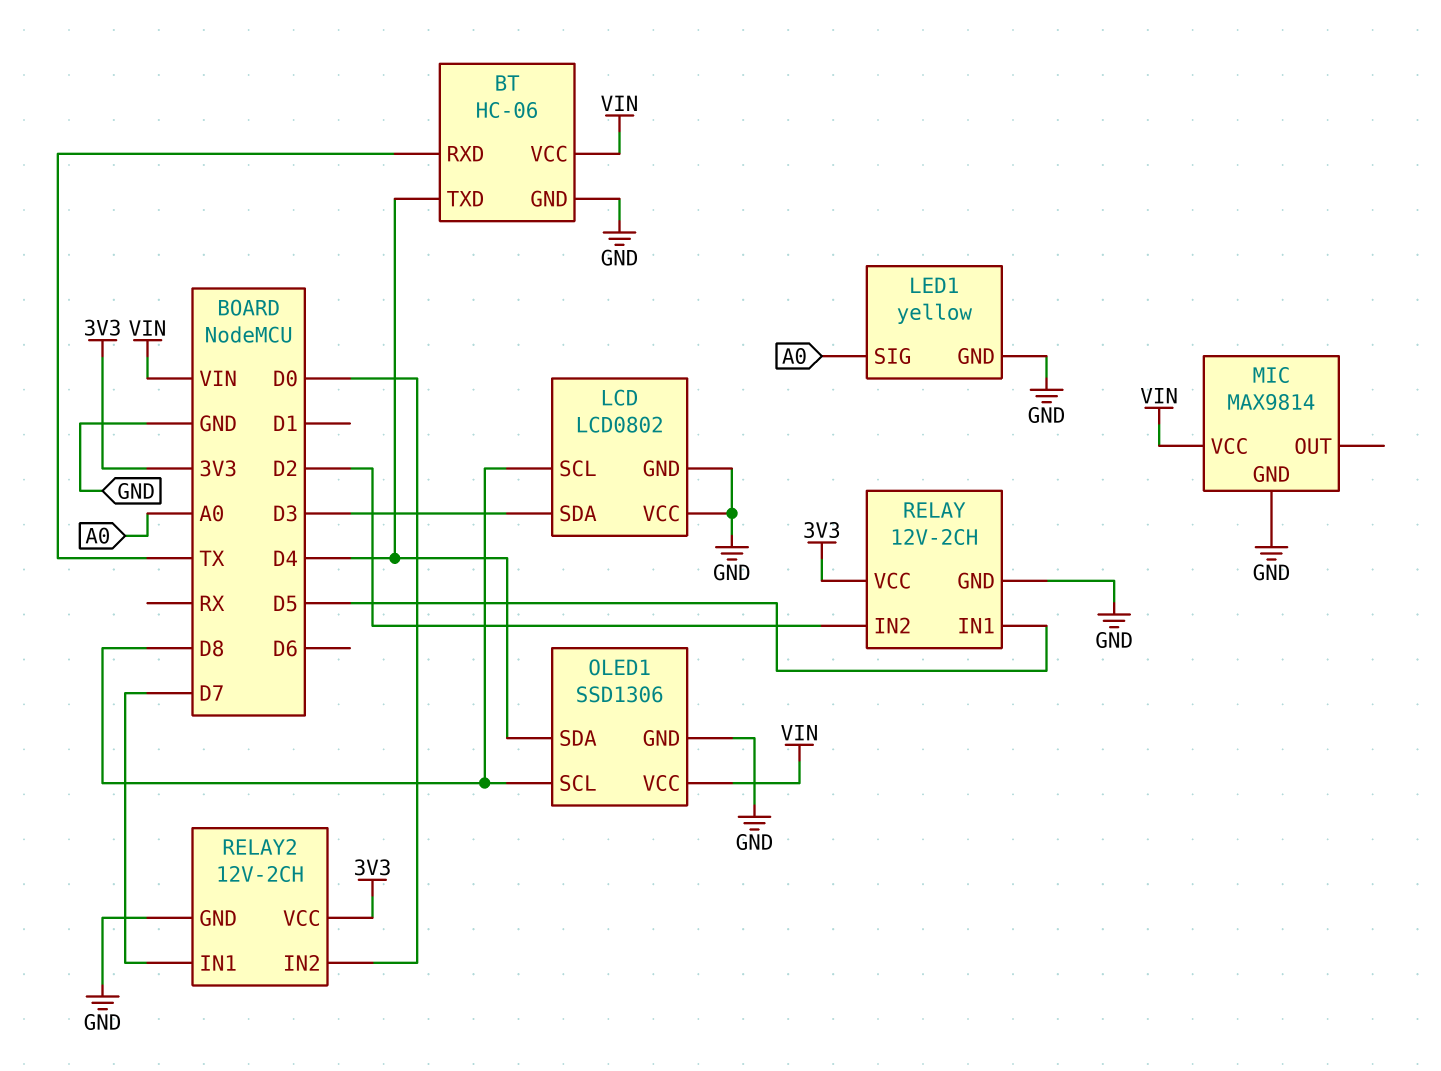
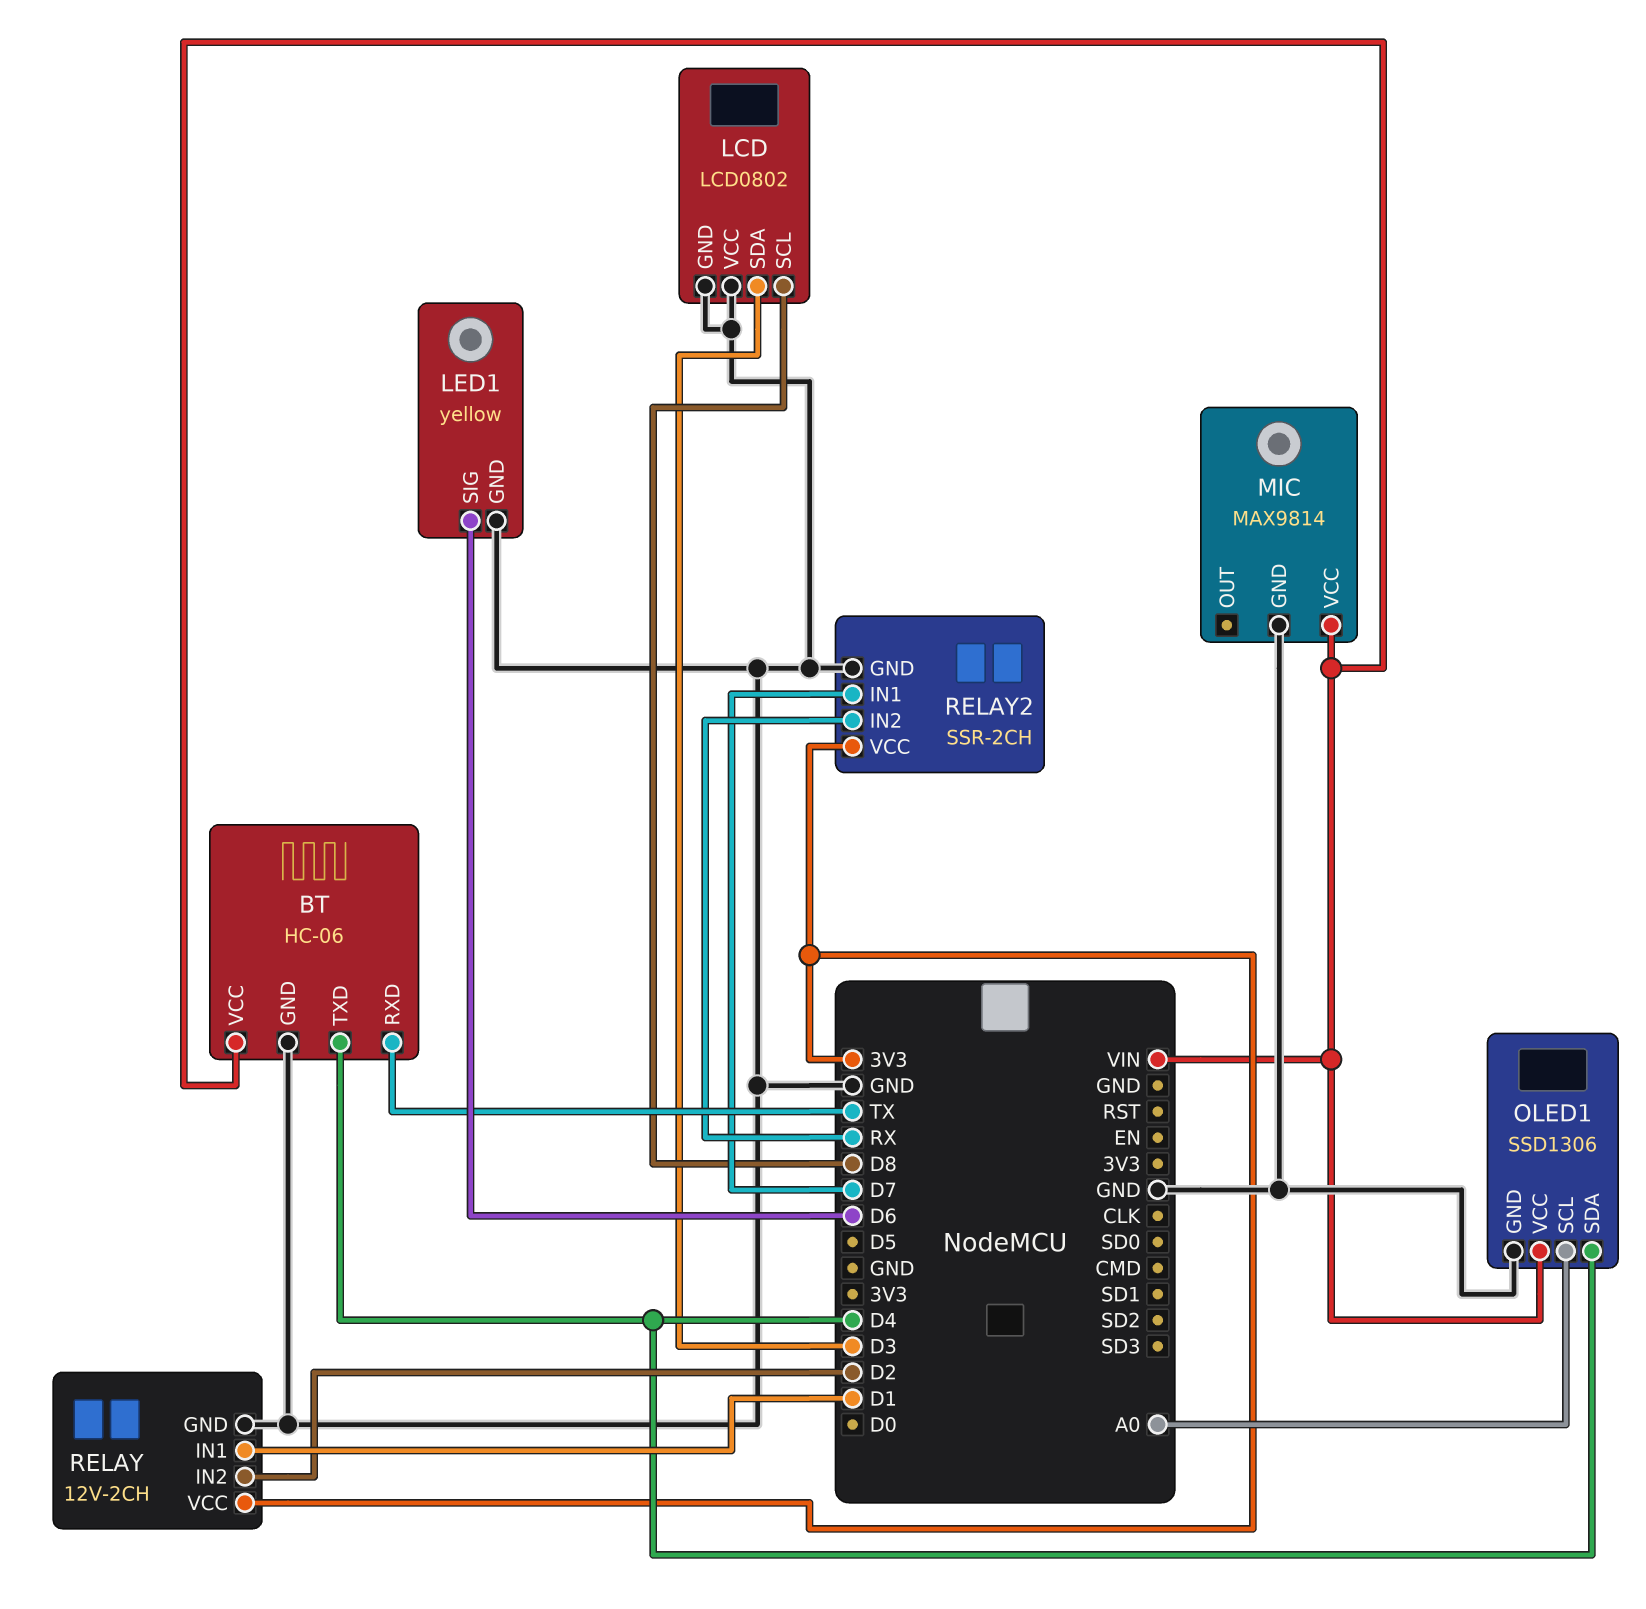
LED1 pin SIG: A0 -> D6
OLED1 pin SCL: D8 -> A0
RELAY pin IN1: D5 -> D1
RELAY2: 12V-2CH -> SSR-2CH
RELAY2 pin IN2: D0 -> RX

